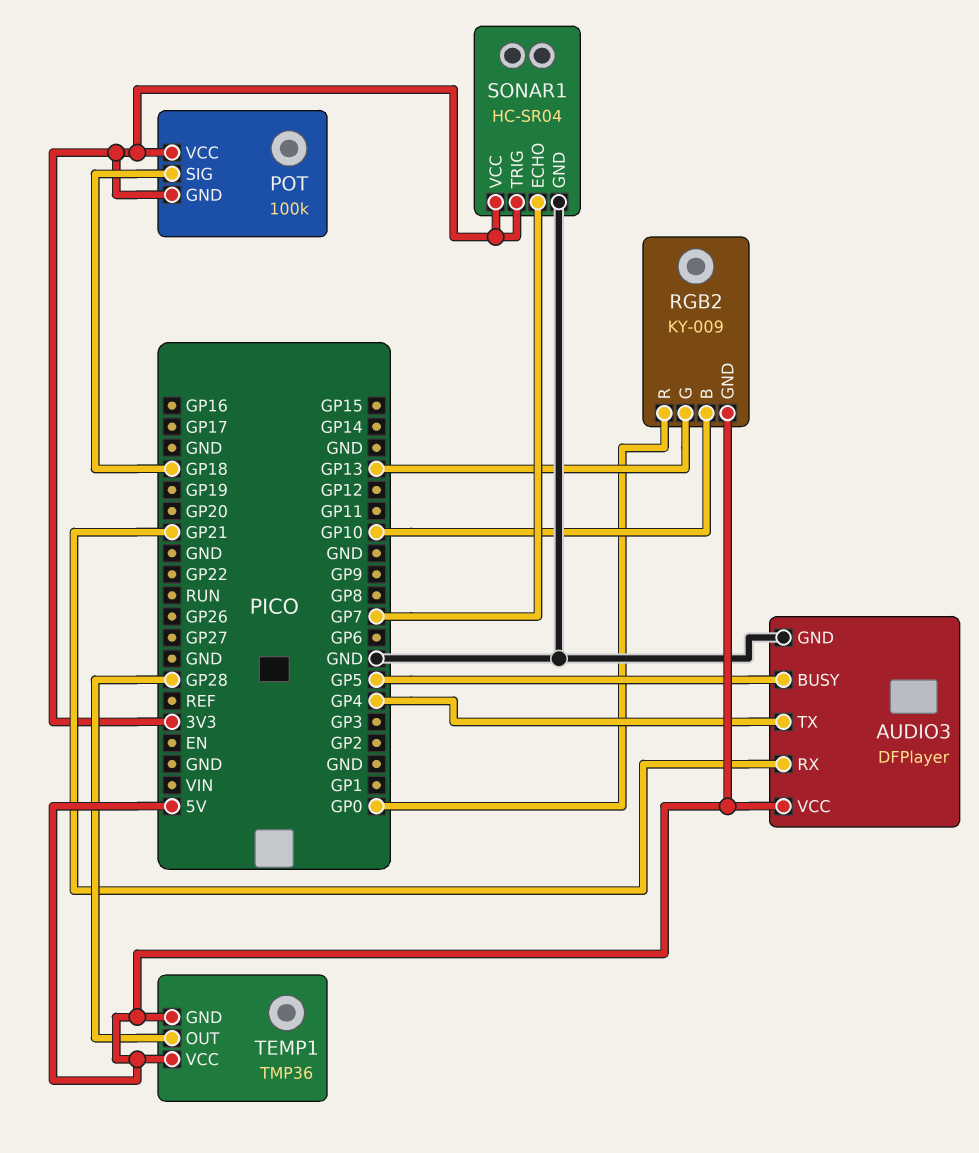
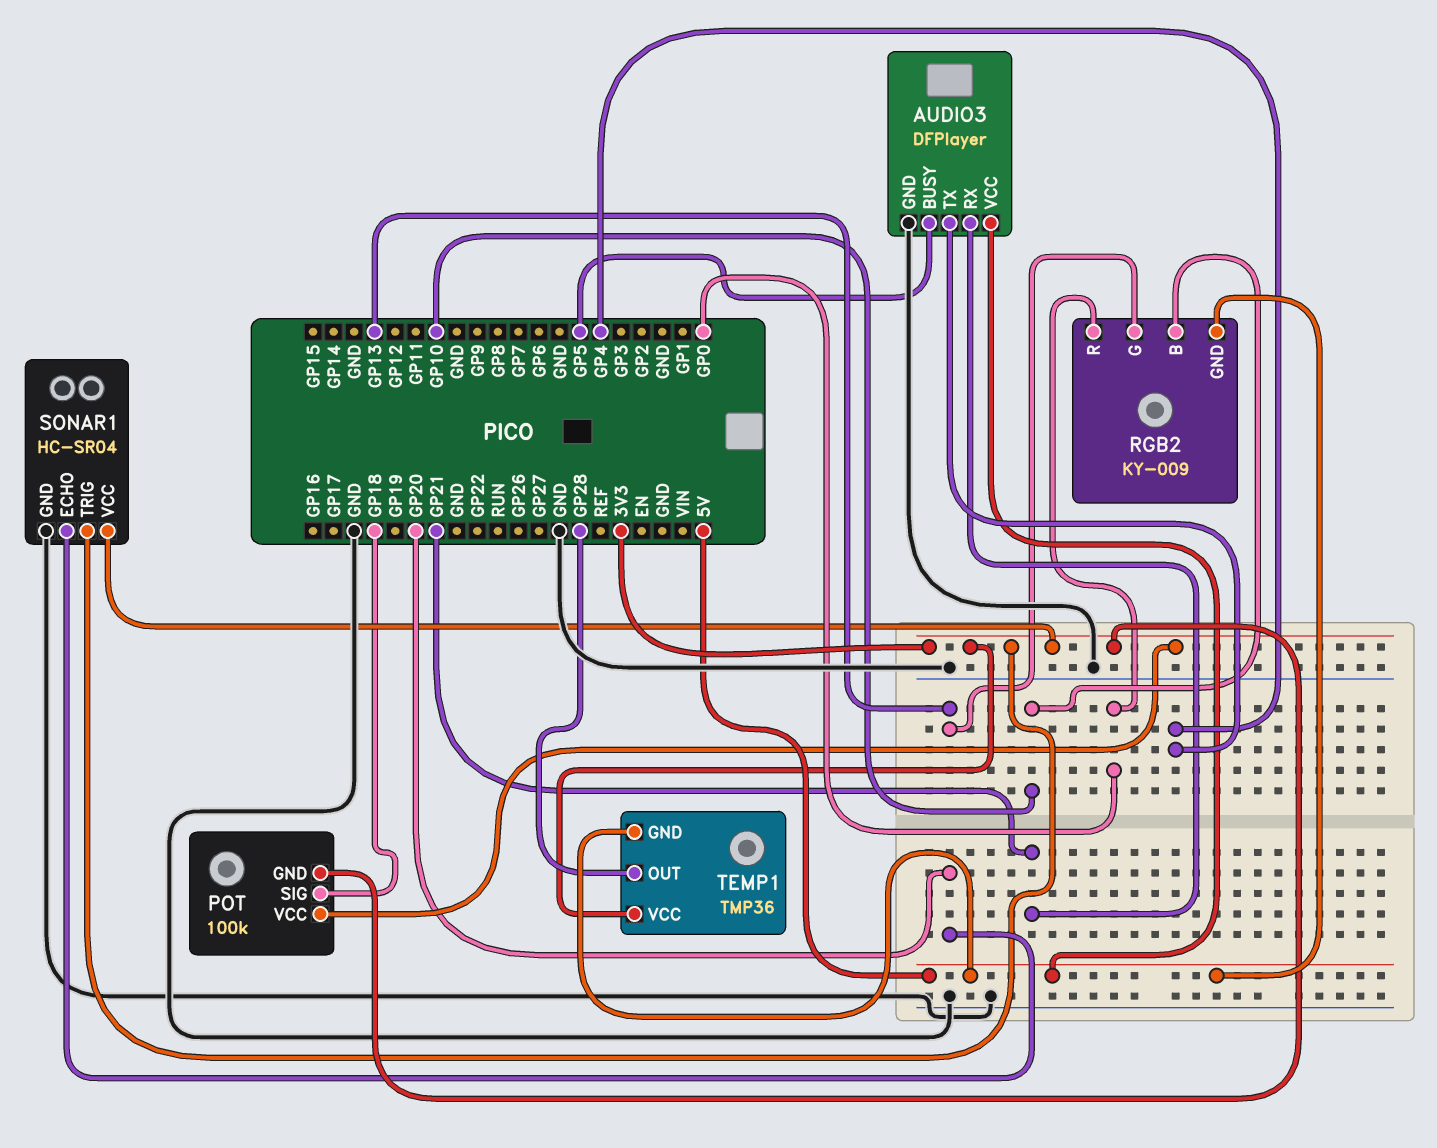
SONAR1 pin ECHO: GP7 -> GP20
TEMP1 pin VCC: 5V -> 3V3

